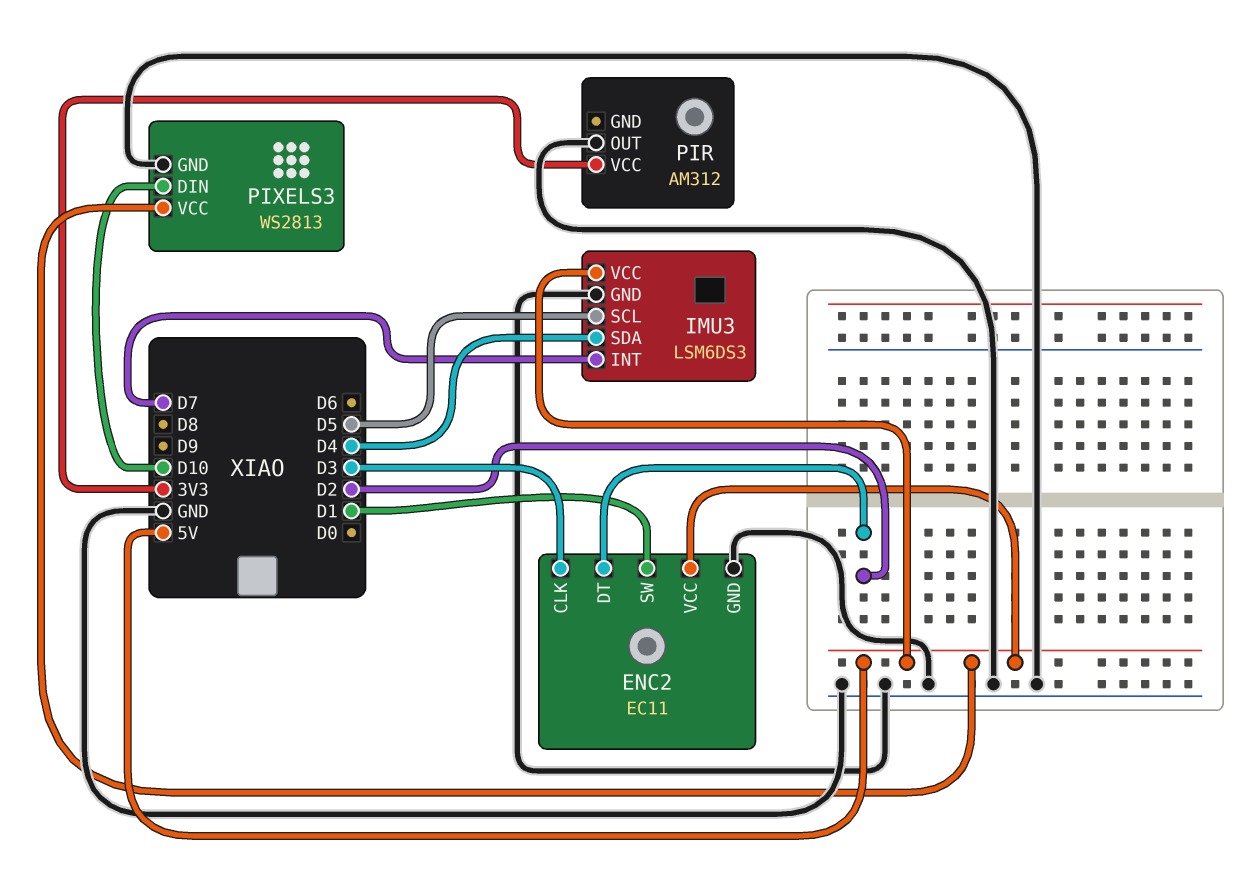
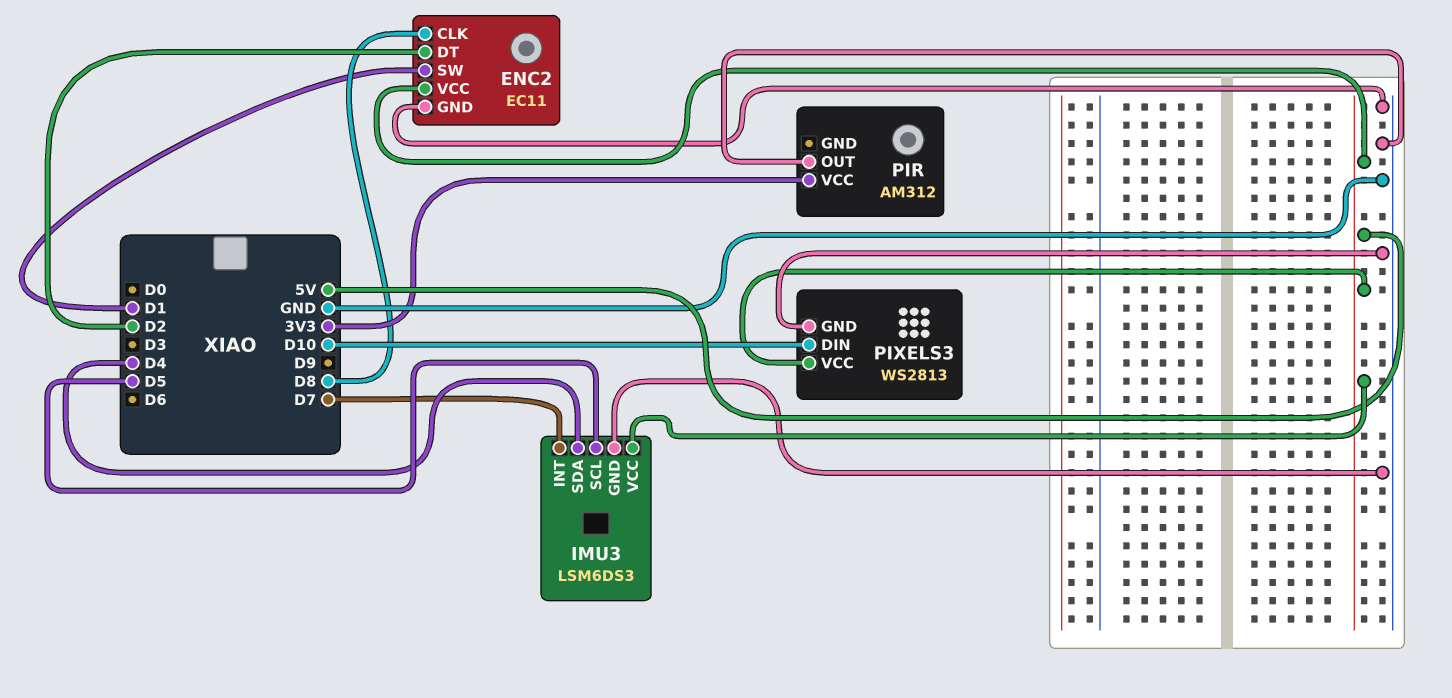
ENC2 pin CLK: D3 -> D8

